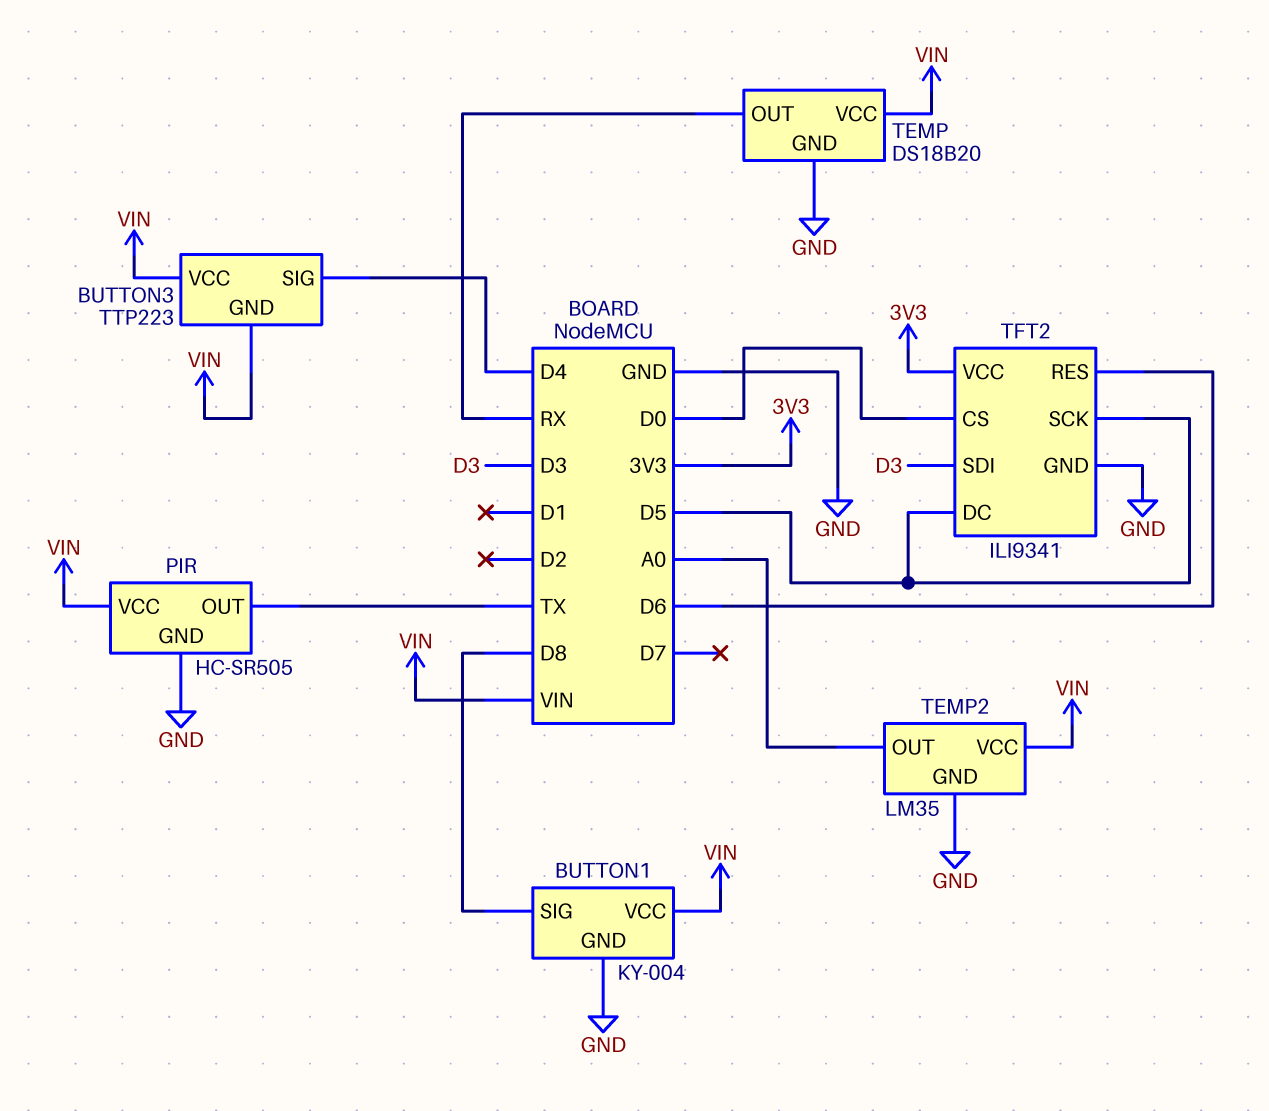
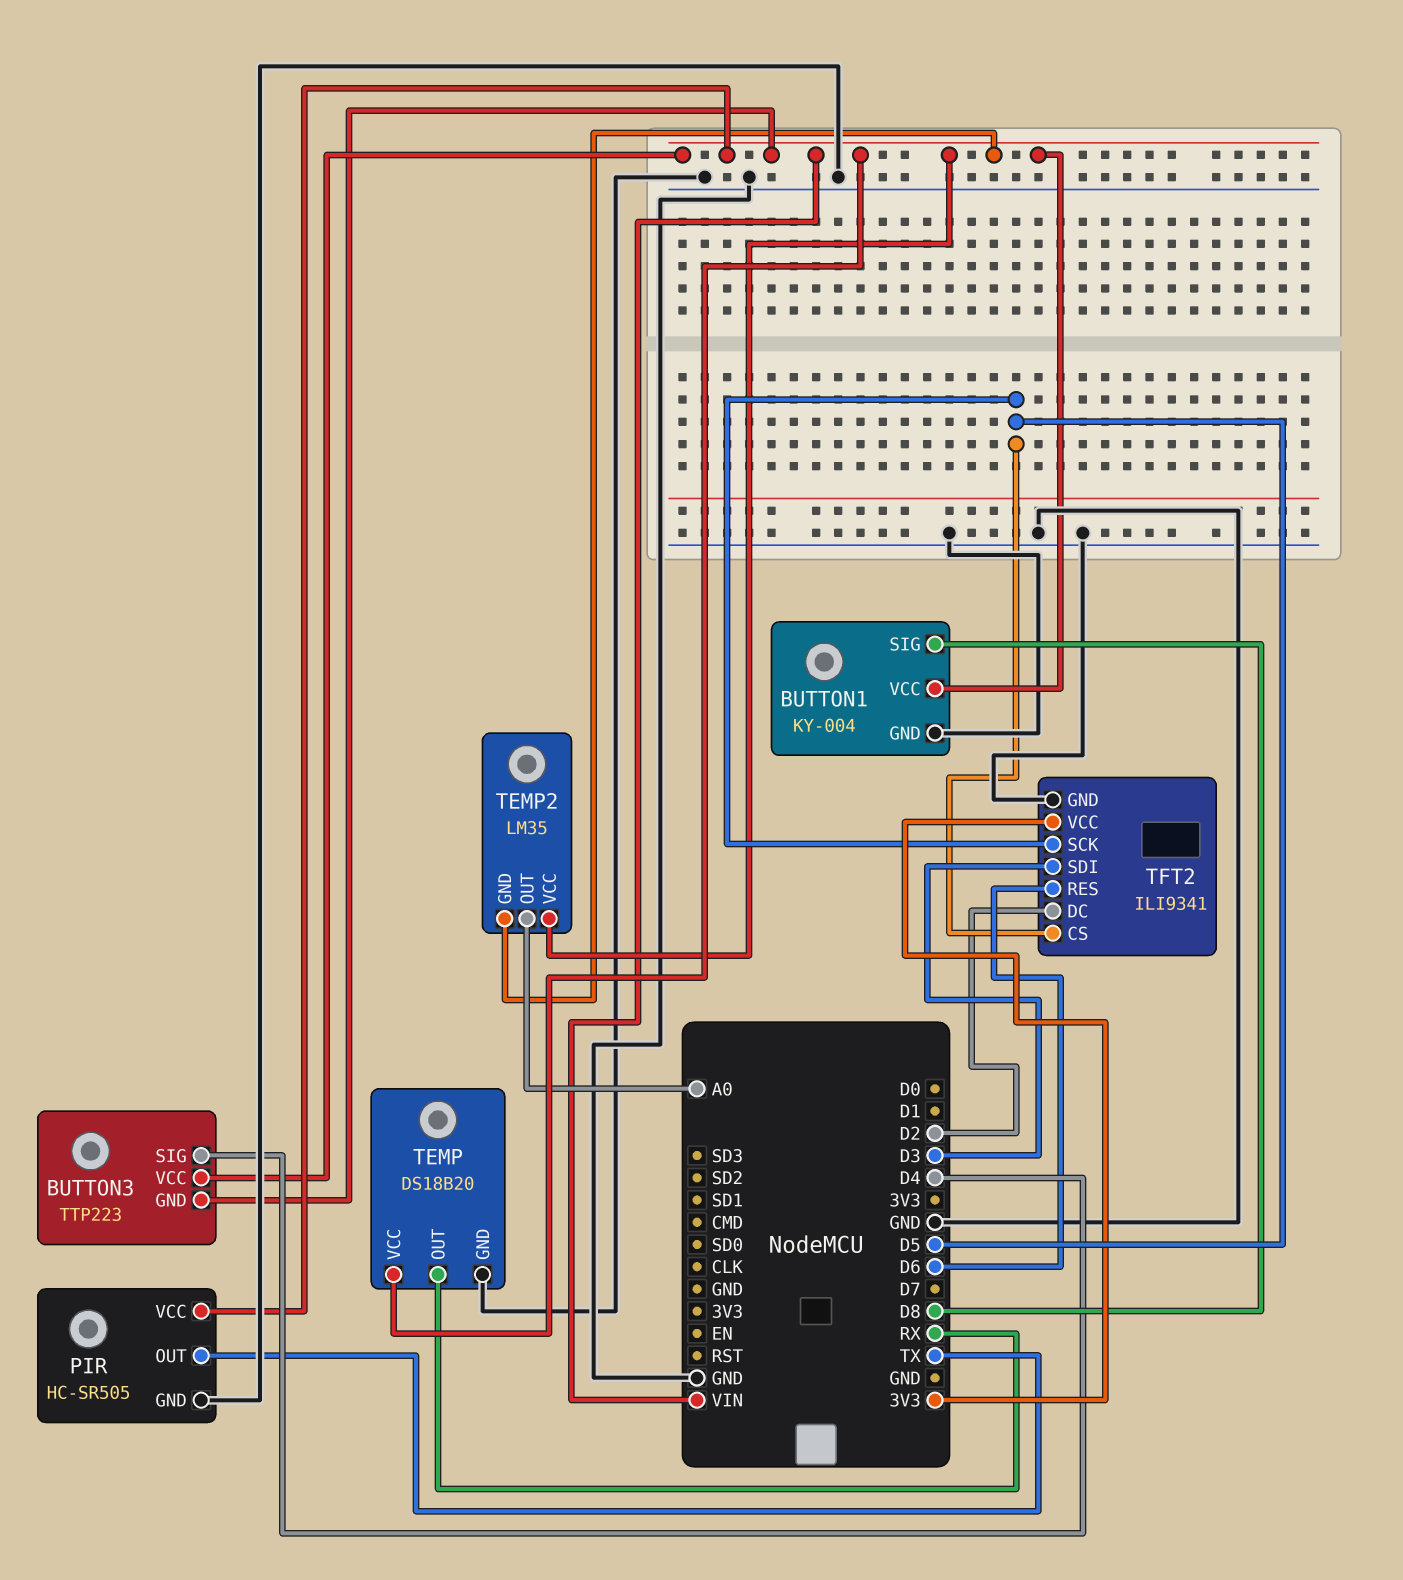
TEMP2 pin GND: GND -> VIN
TFT2 pin CS: D0 -> D5
TFT2 pin DC: D5 -> D2

